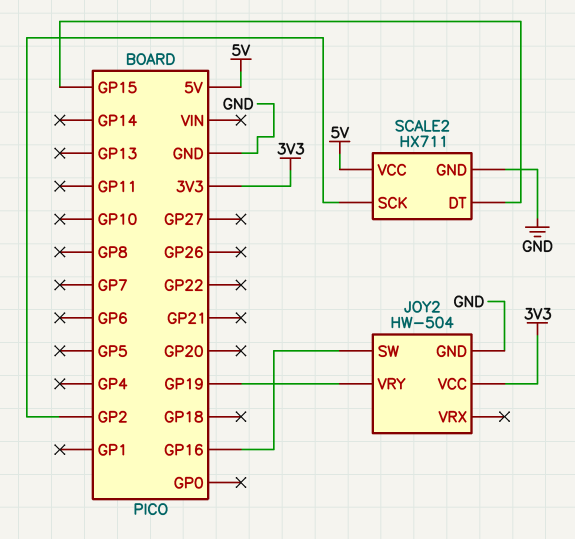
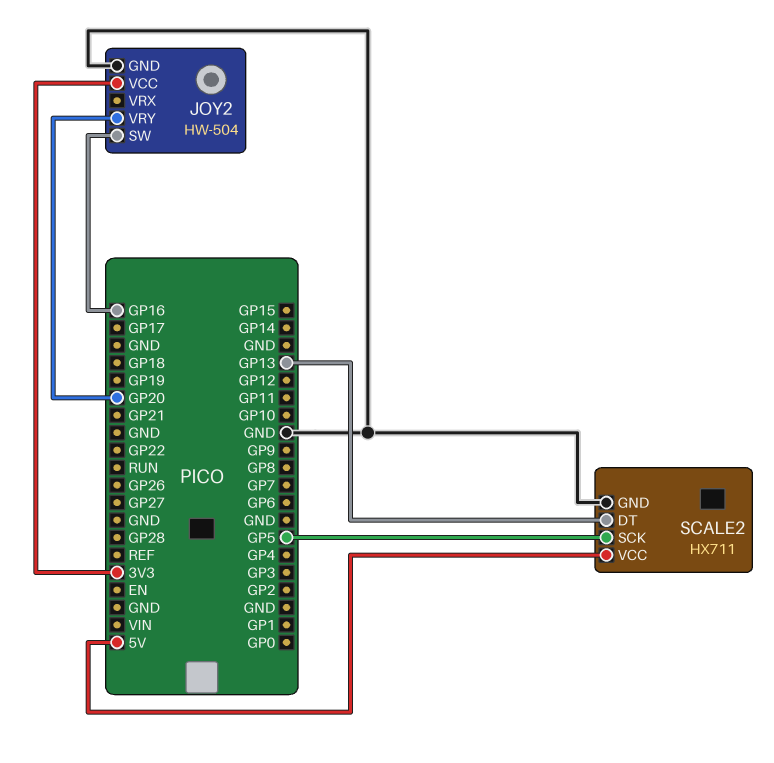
JOY2 pin VRY: GP19 -> GP20
SCALE2 pin DT: GP15 -> GP13
SCALE2 pin SCK: GP2 -> GP5

